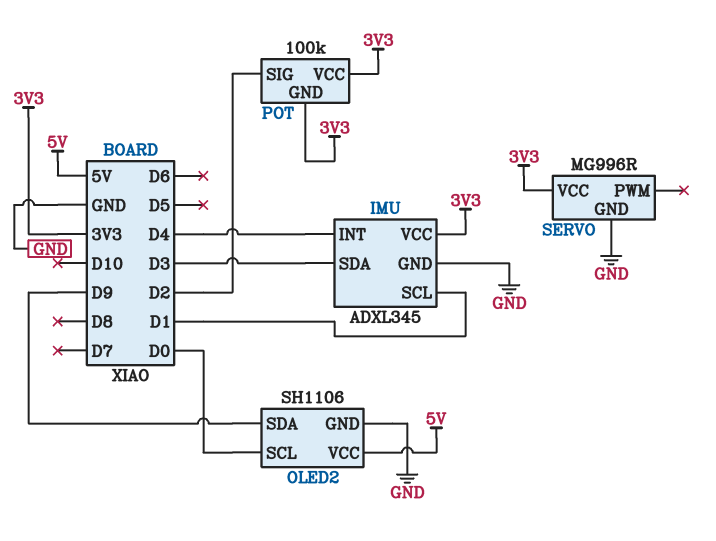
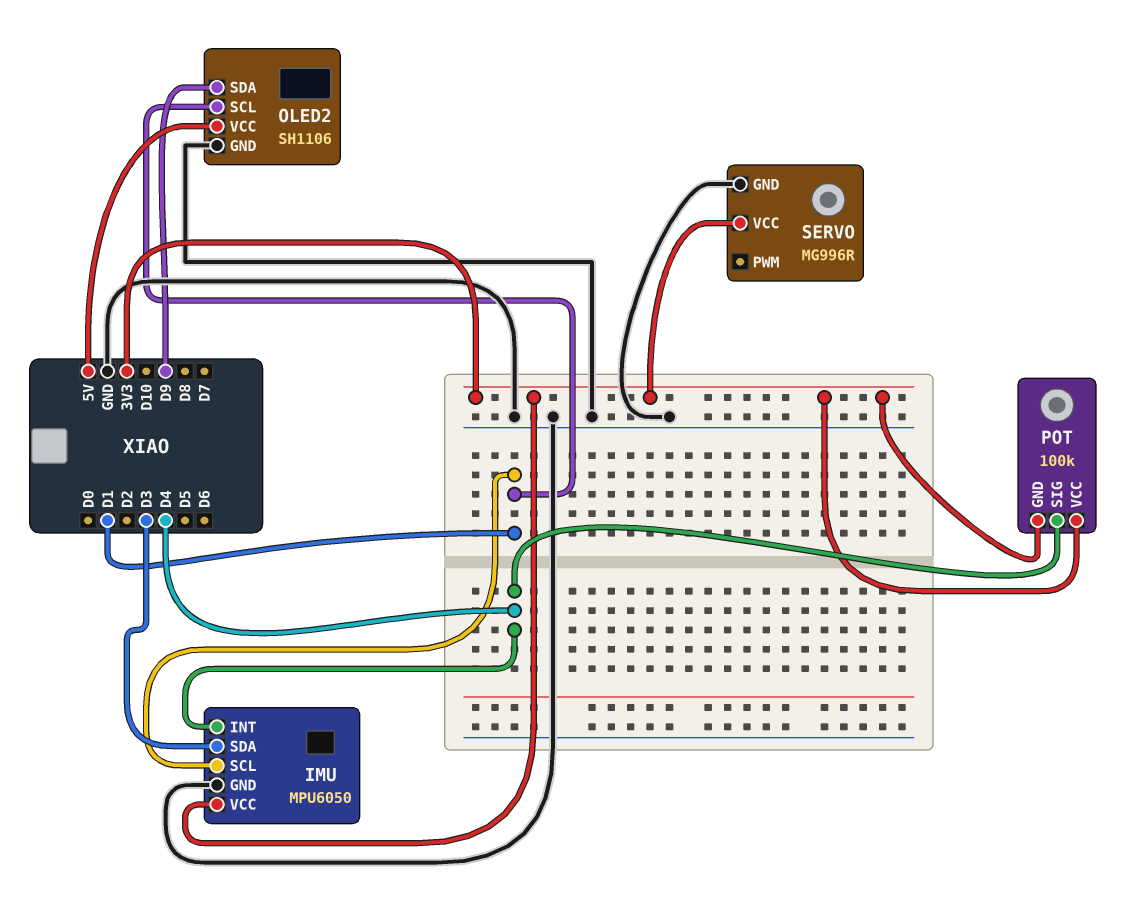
IMU: ADXL345 -> MPU6050
OLED2 pin SCL: D0 -> D1
POT pin SIG: D2 -> D4

